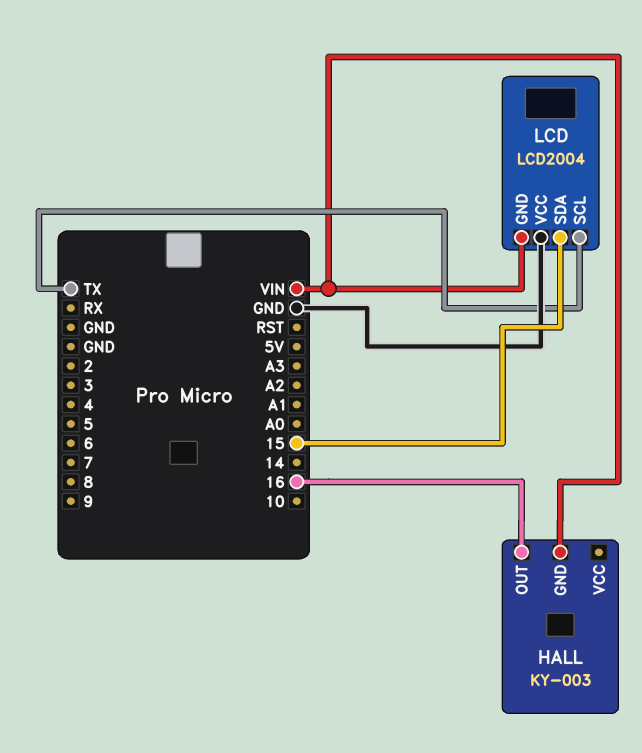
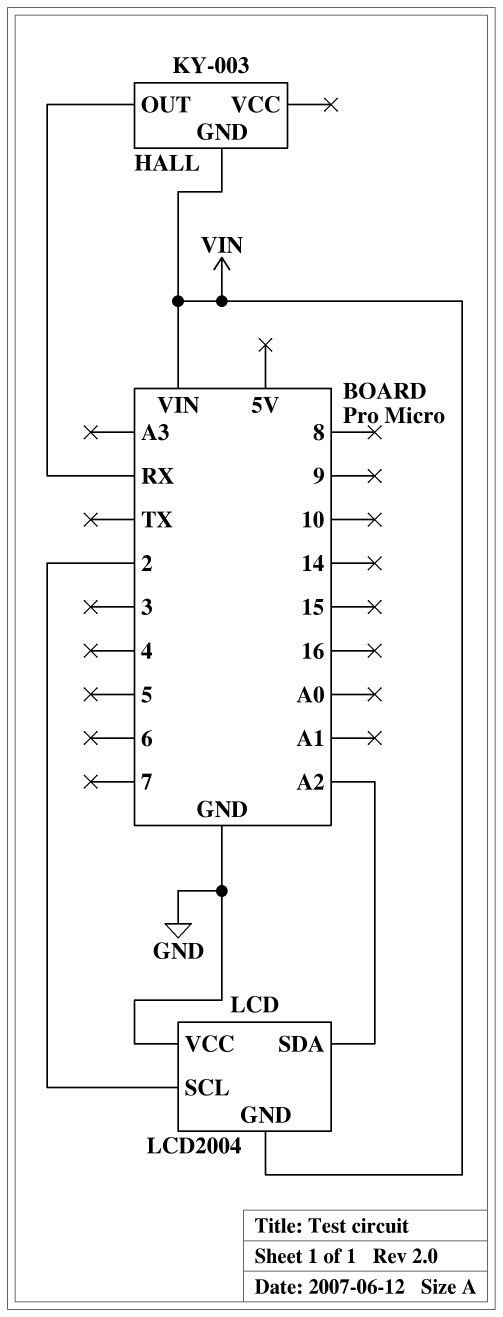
HALL pin OUT: 16 -> RX
LCD pin SCL: TX -> 2
LCD pin SDA: 15 -> A2

